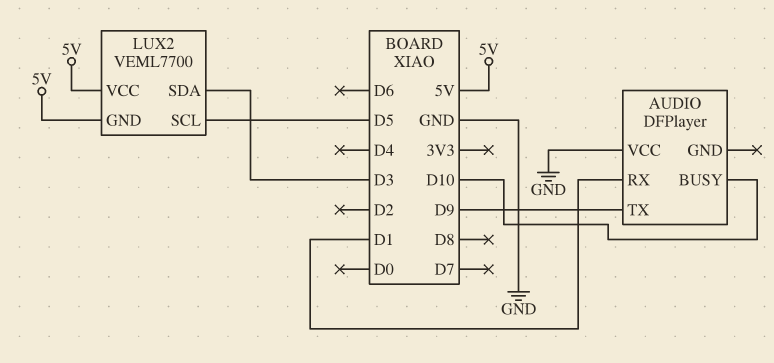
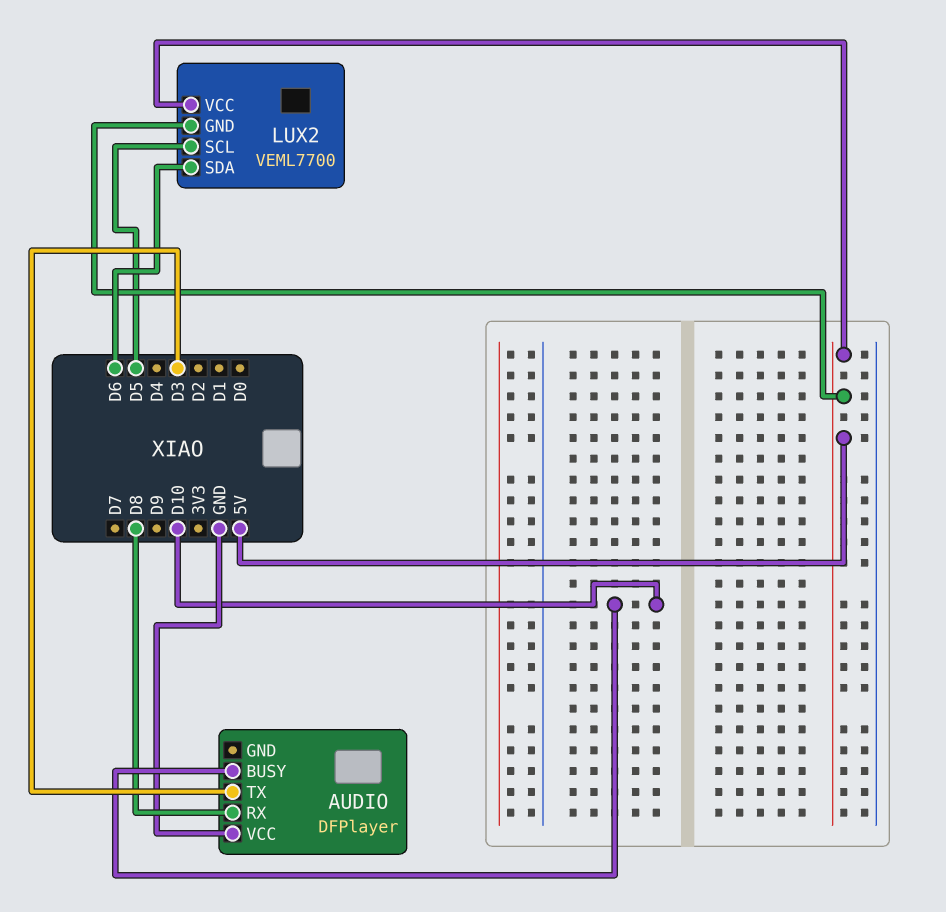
AUDIO pin RX: D1 -> D8
AUDIO pin TX: D9 -> D3
LUX2 pin SDA: D3 -> D6

